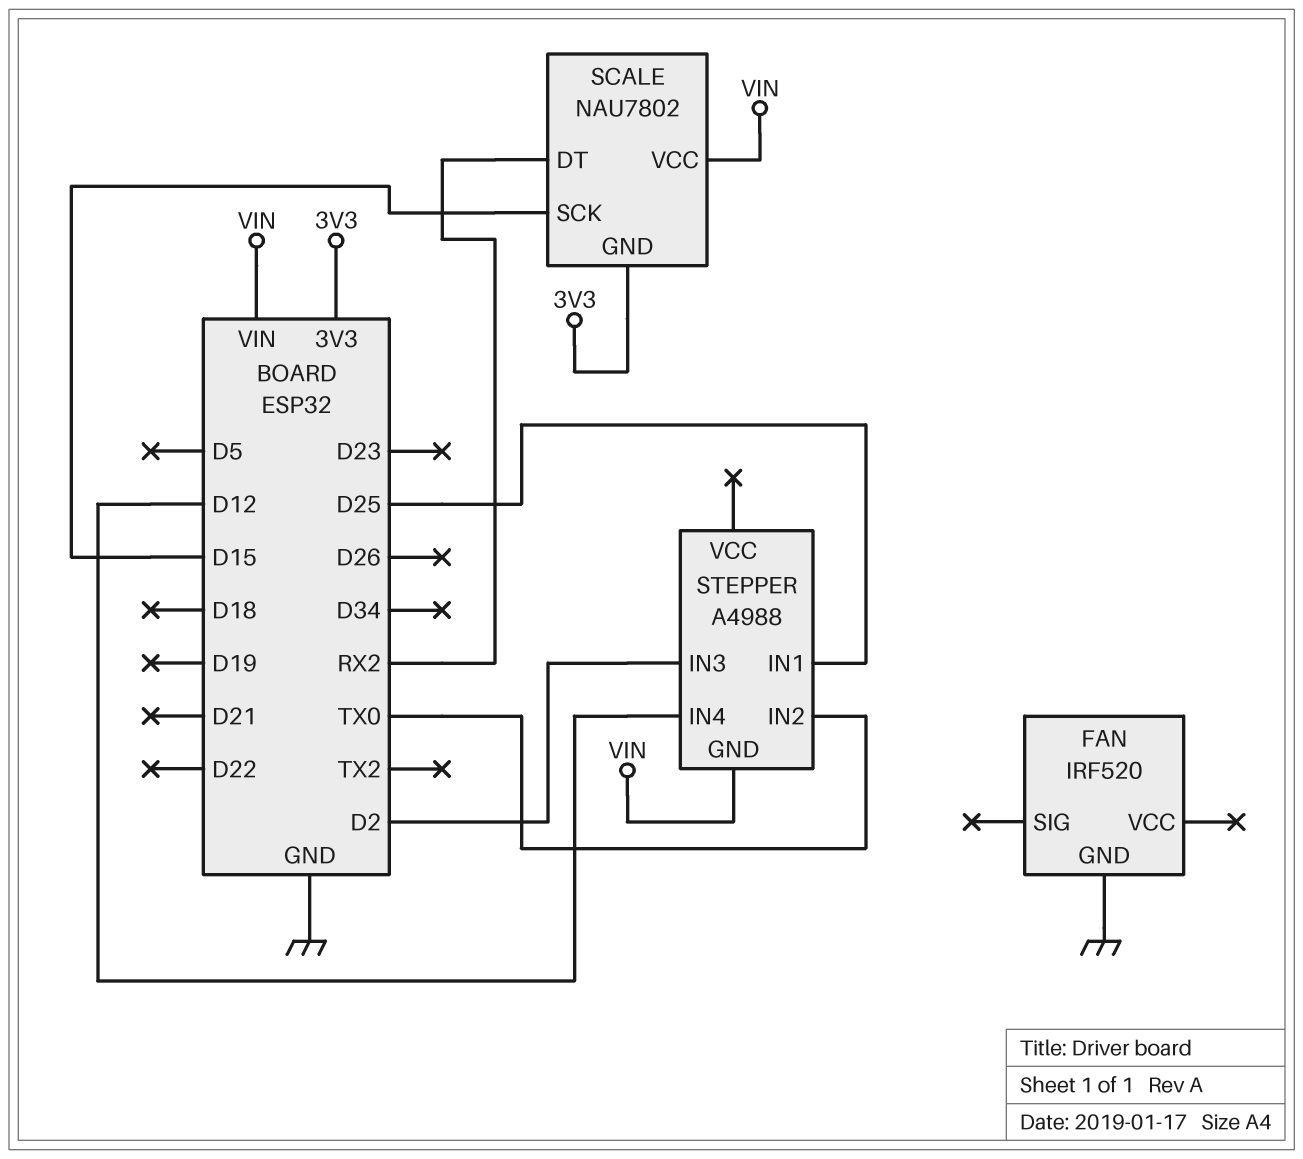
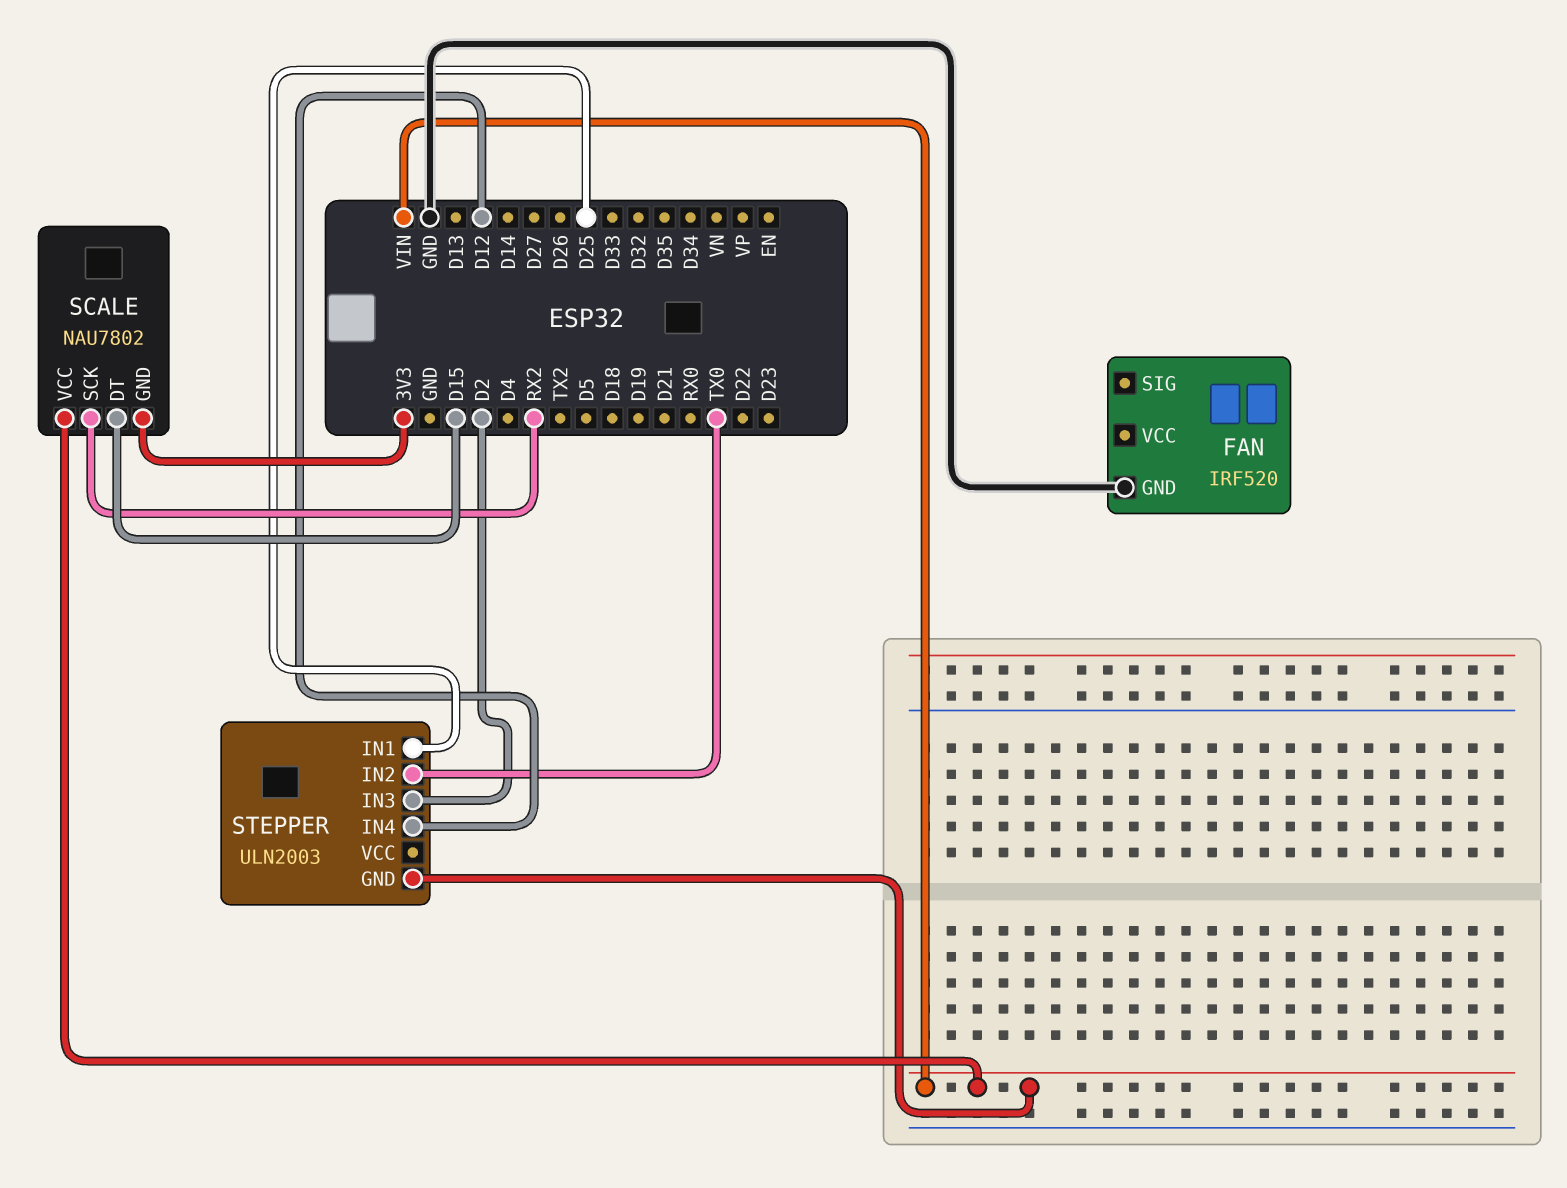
SCALE pin DT: RX2 -> D15
SCALE pin SCK: D15 -> RX2
STEPPER: A4988 -> ULN2003

